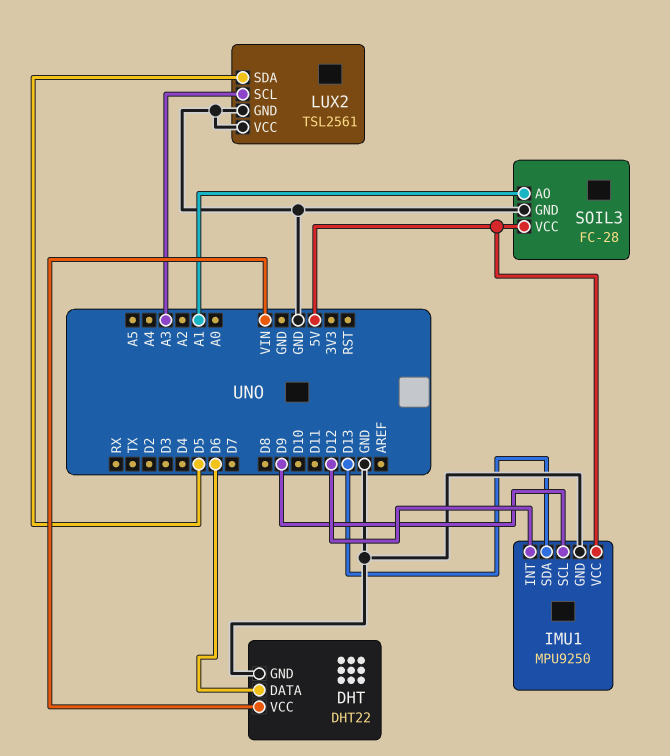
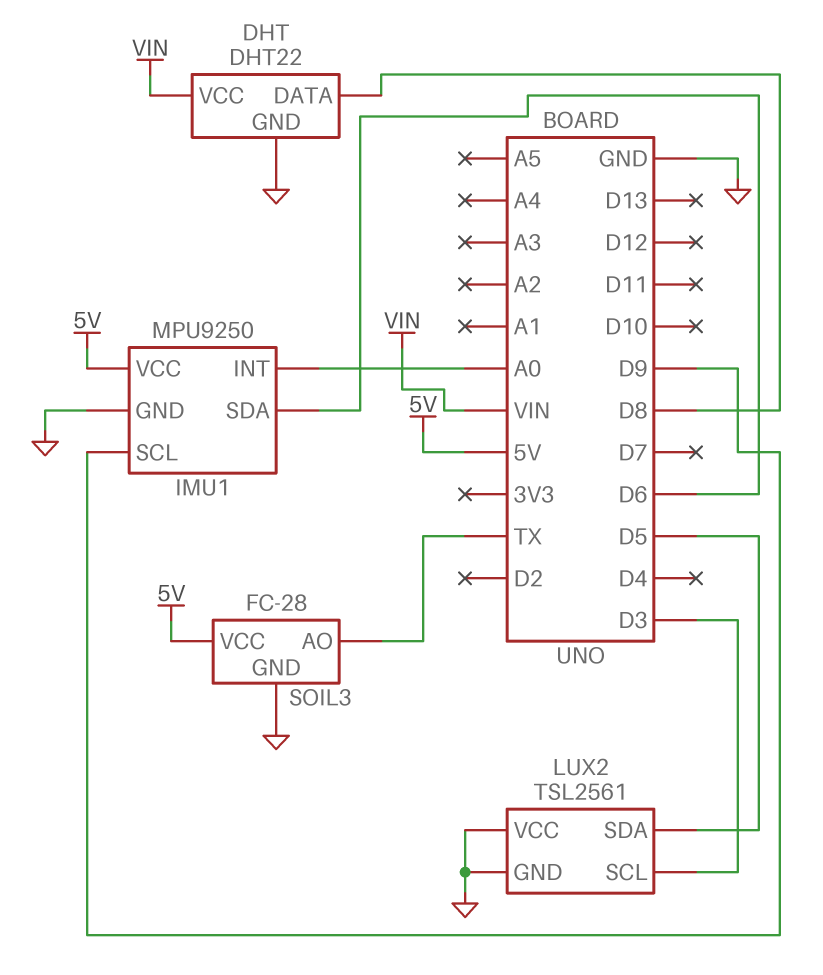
DHT pin DATA: D6 -> D8
IMU1 pin INT: D12 -> A0
IMU1 pin SDA: D13 -> D6
LUX2 pin SCL: A3 -> D3
SOIL3 pin AO: A1 -> TX

